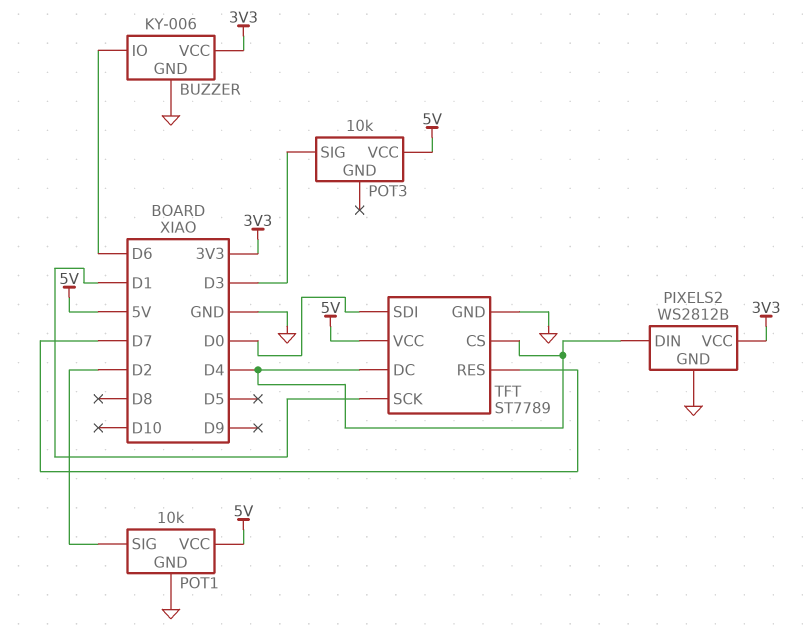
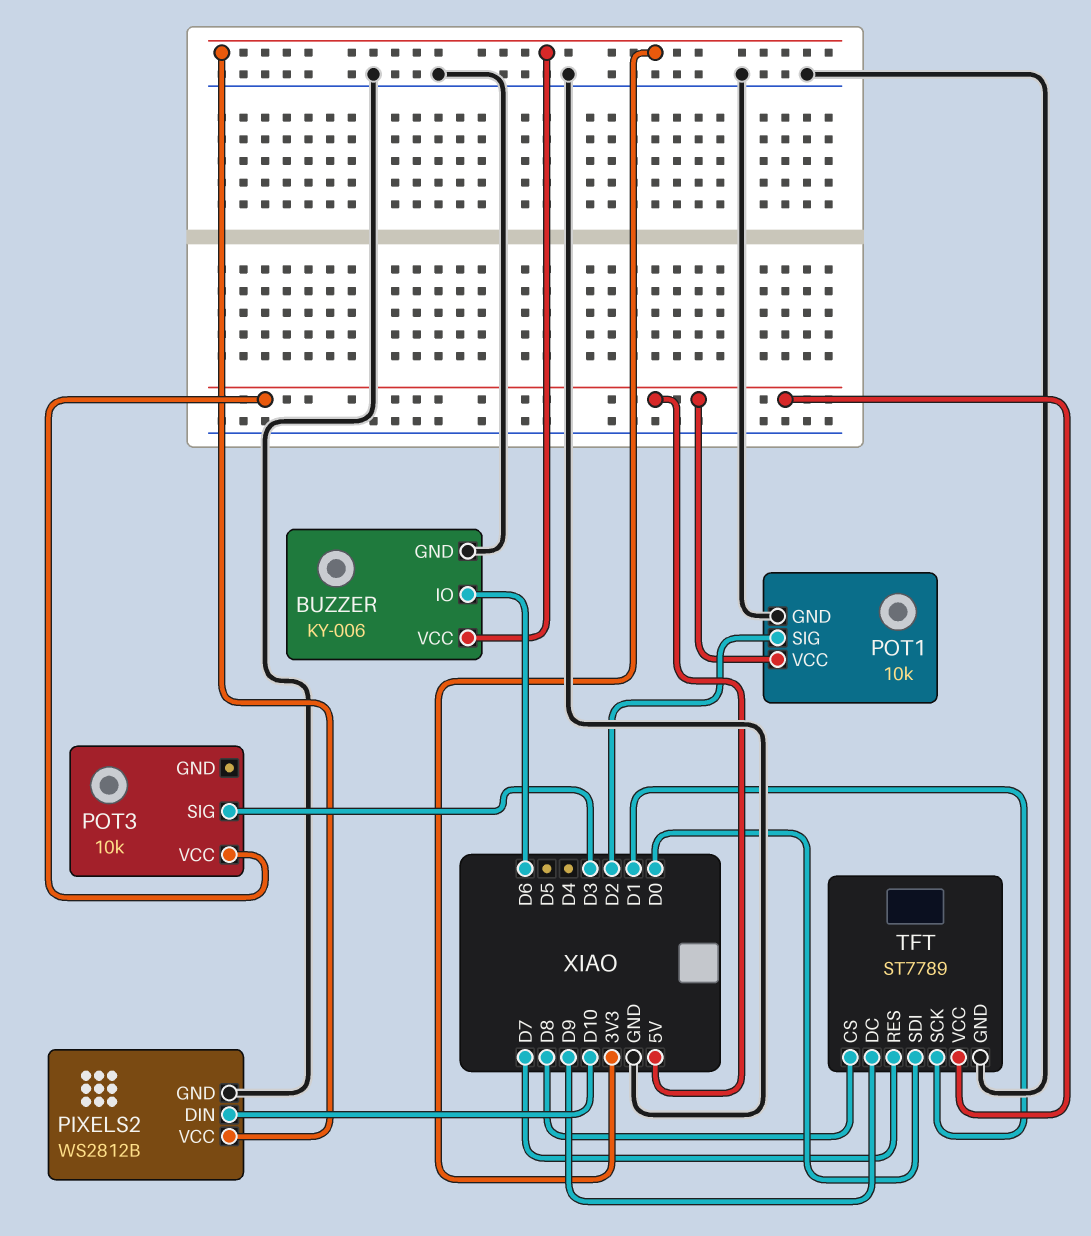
PIXELS2 pin DIN: D4 -> D10
TFT pin CS: D4 -> D8
TFT pin DC: D4 -> D9

